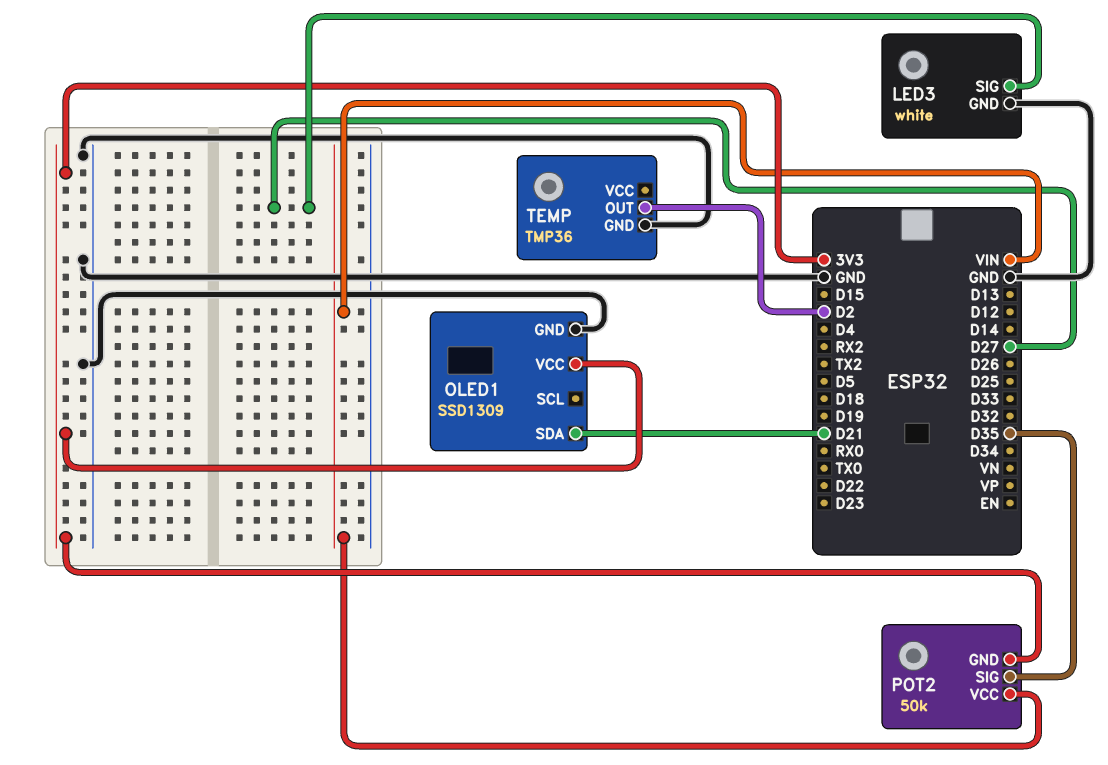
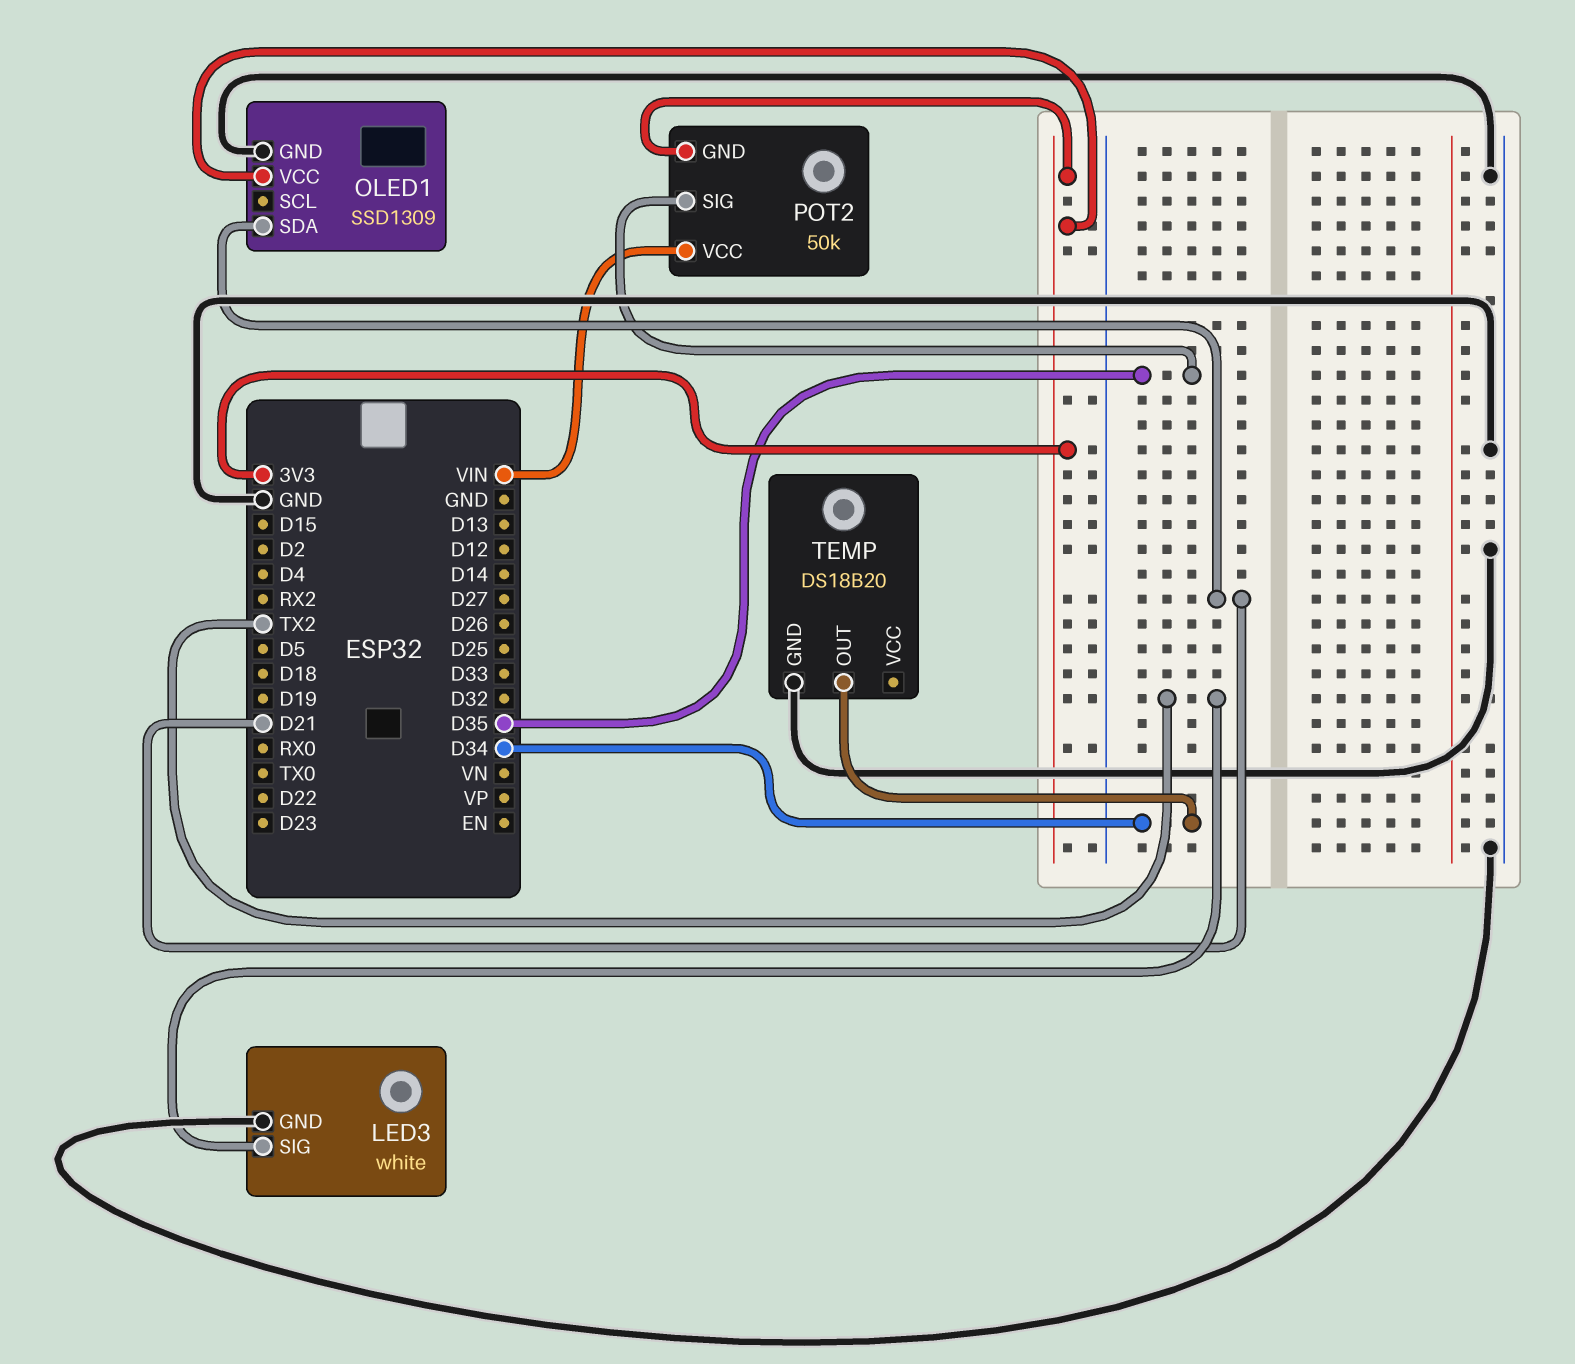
LED3 pin SIG: D27 -> TX2
TEMP: TMP36 -> DS18B20
TEMP pin OUT: D2 -> D34

